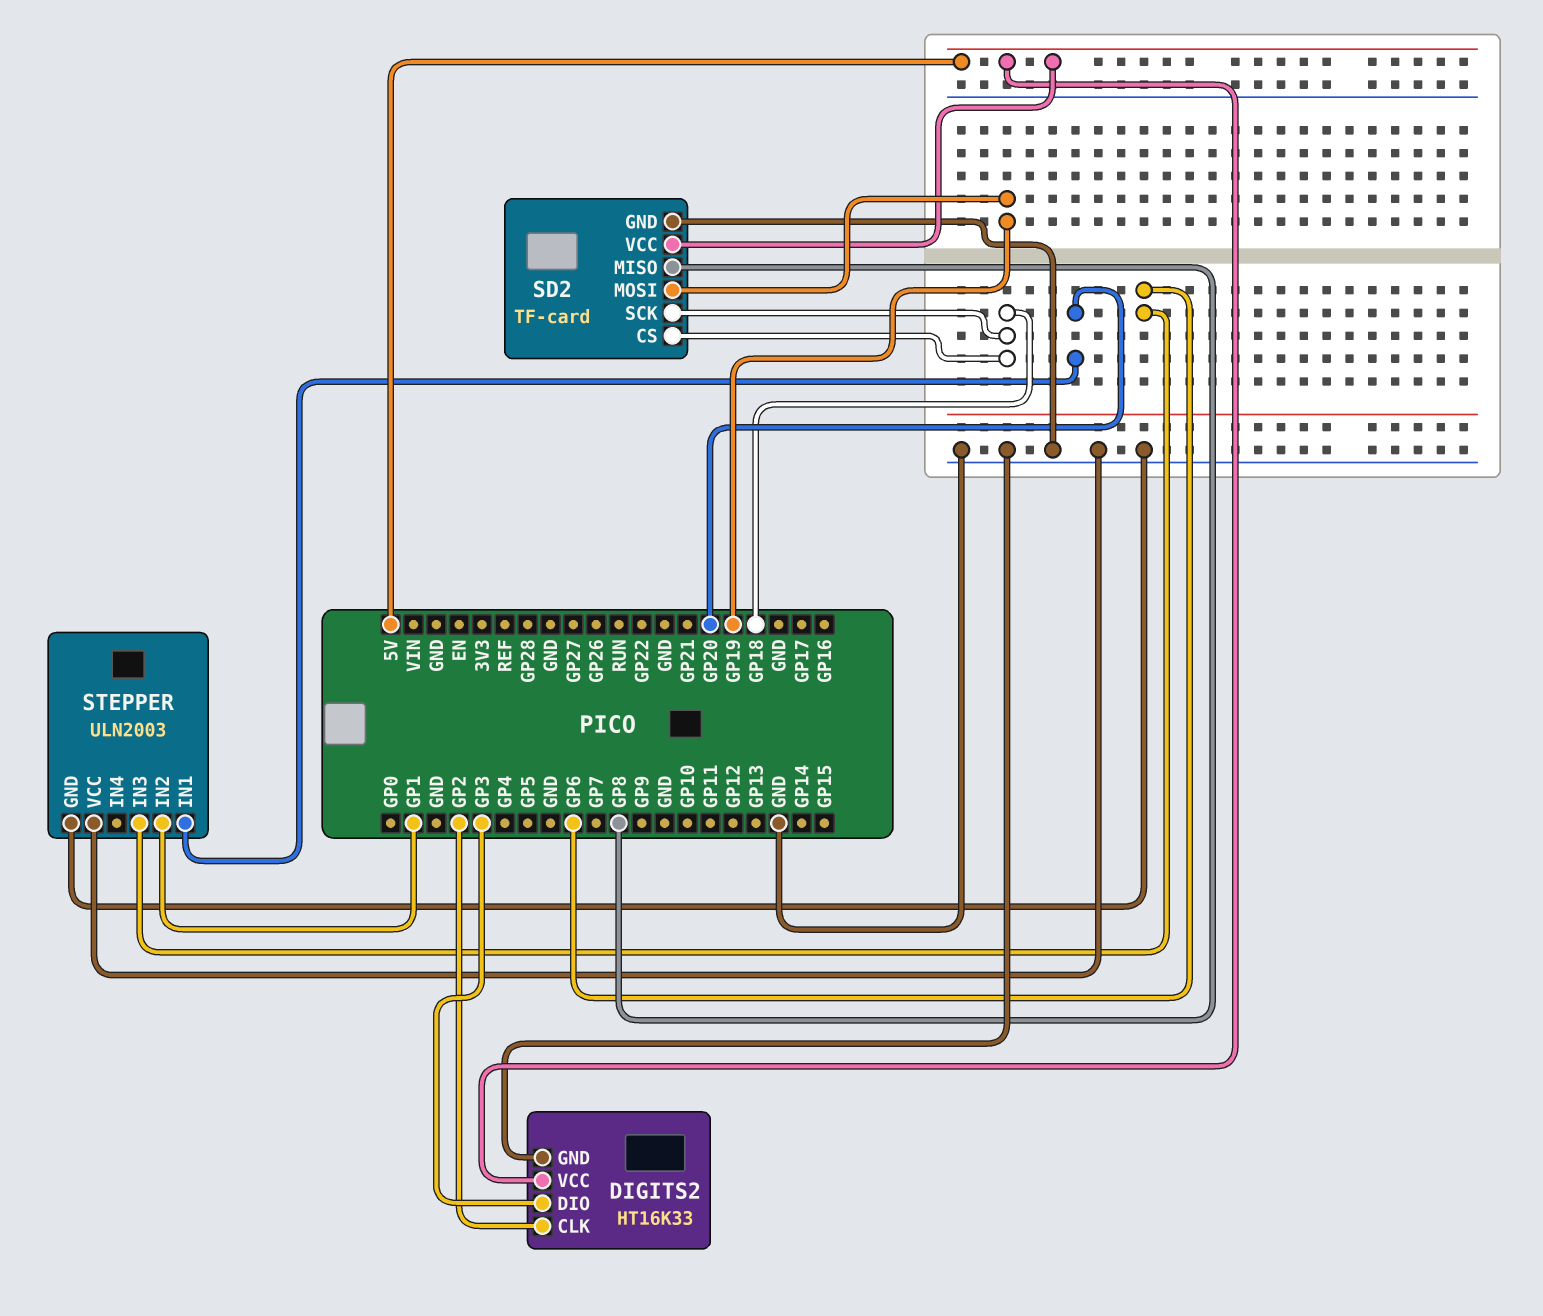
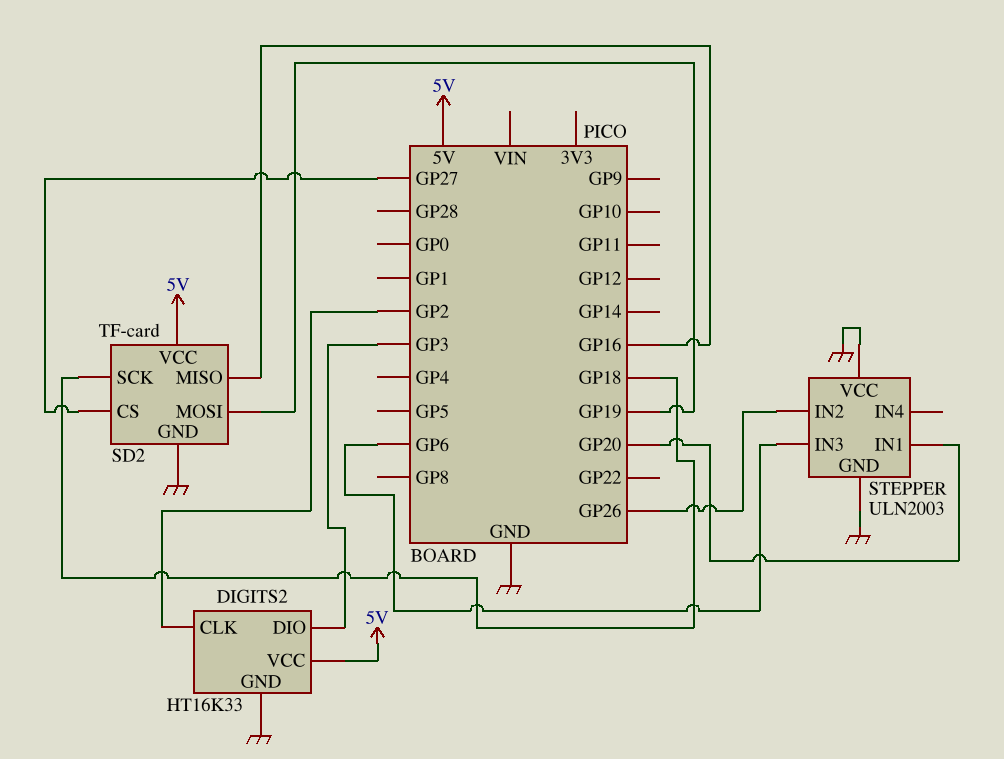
SD2 pin CS: GP18 -> GP27
SD2 pin MISO: GP8 -> GP16
STEPPER pin IN2: GP1 -> GP26

